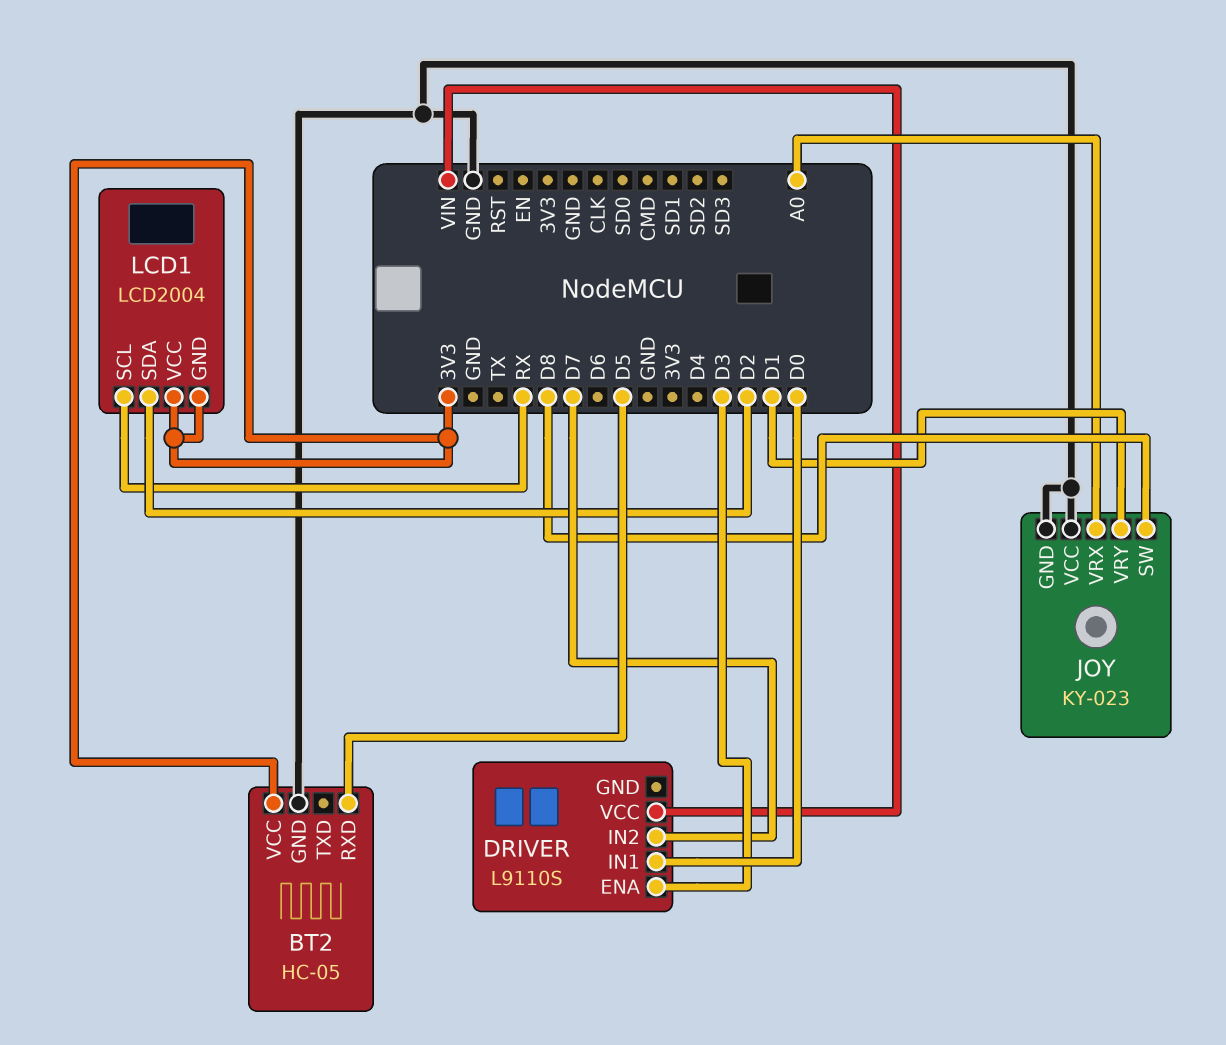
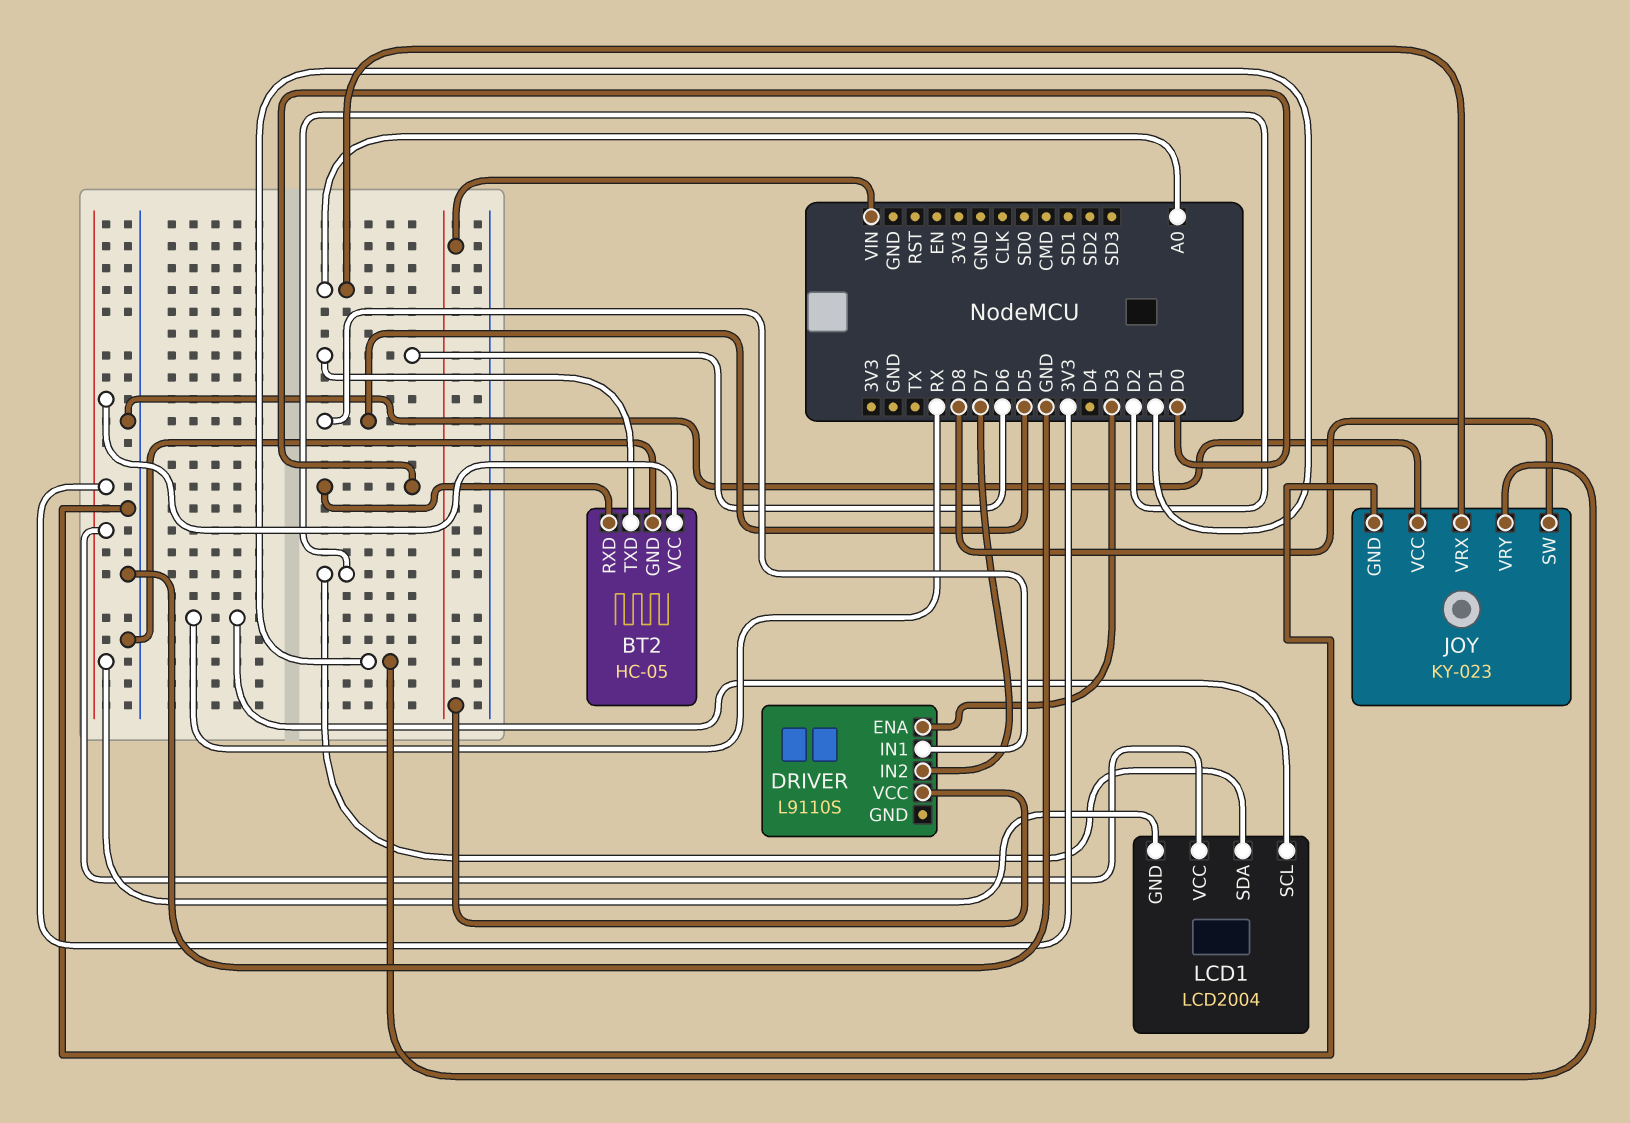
BT2 pin RXD: D5 -> D0
BT2 pin TXD: none -> D6
DRIVER pin IN1: D0 -> D5

